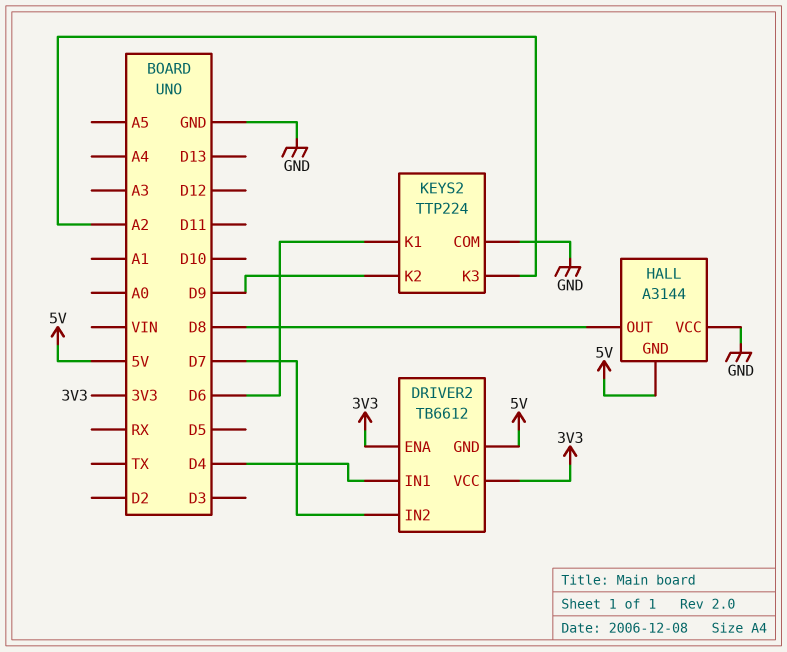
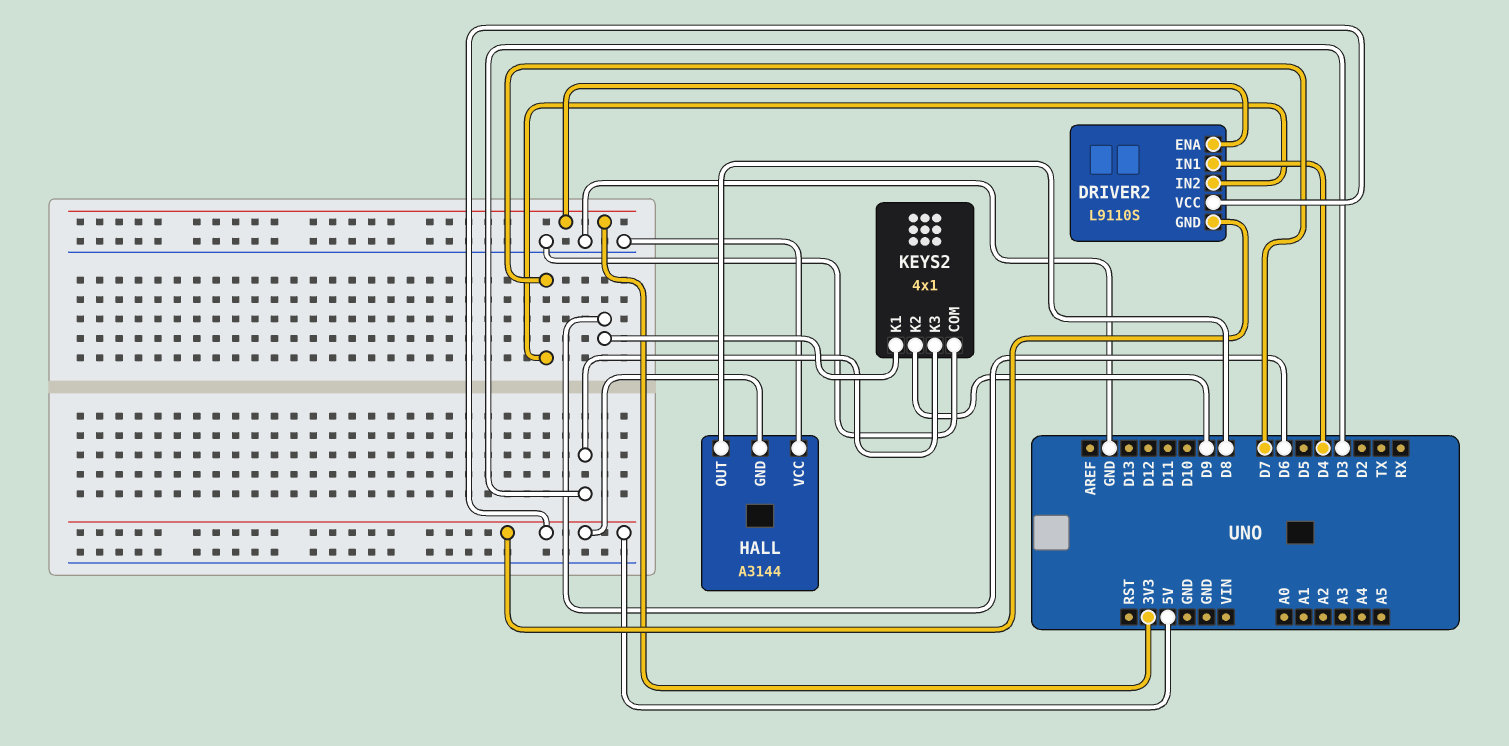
DRIVER2: TB6612 -> L9110S
DRIVER2 pin VCC: 3V3 -> 5V
KEYS2: TTP224 -> 4x1
KEYS2 pin K3: A2 -> D3

